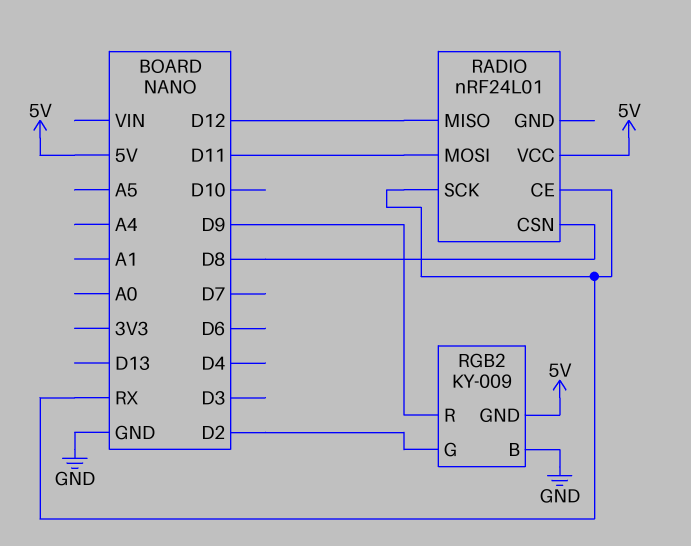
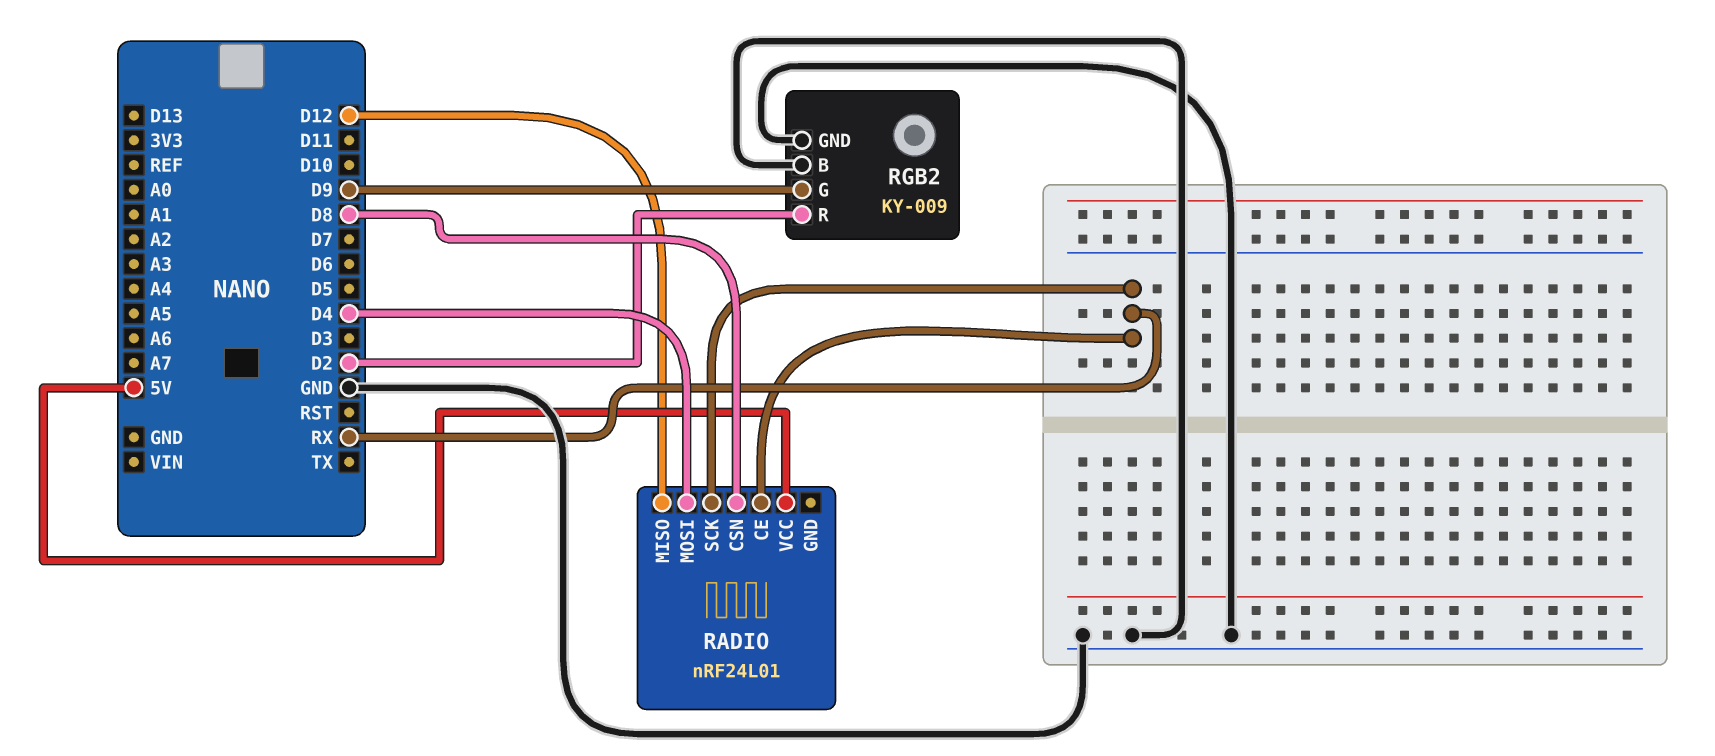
RADIO pin MOSI: D11 -> D4
RGB2 pin G: D2 -> D9
RGB2 pin GND: 5V -> GND
RGB2 pin R: D9 -> D2

